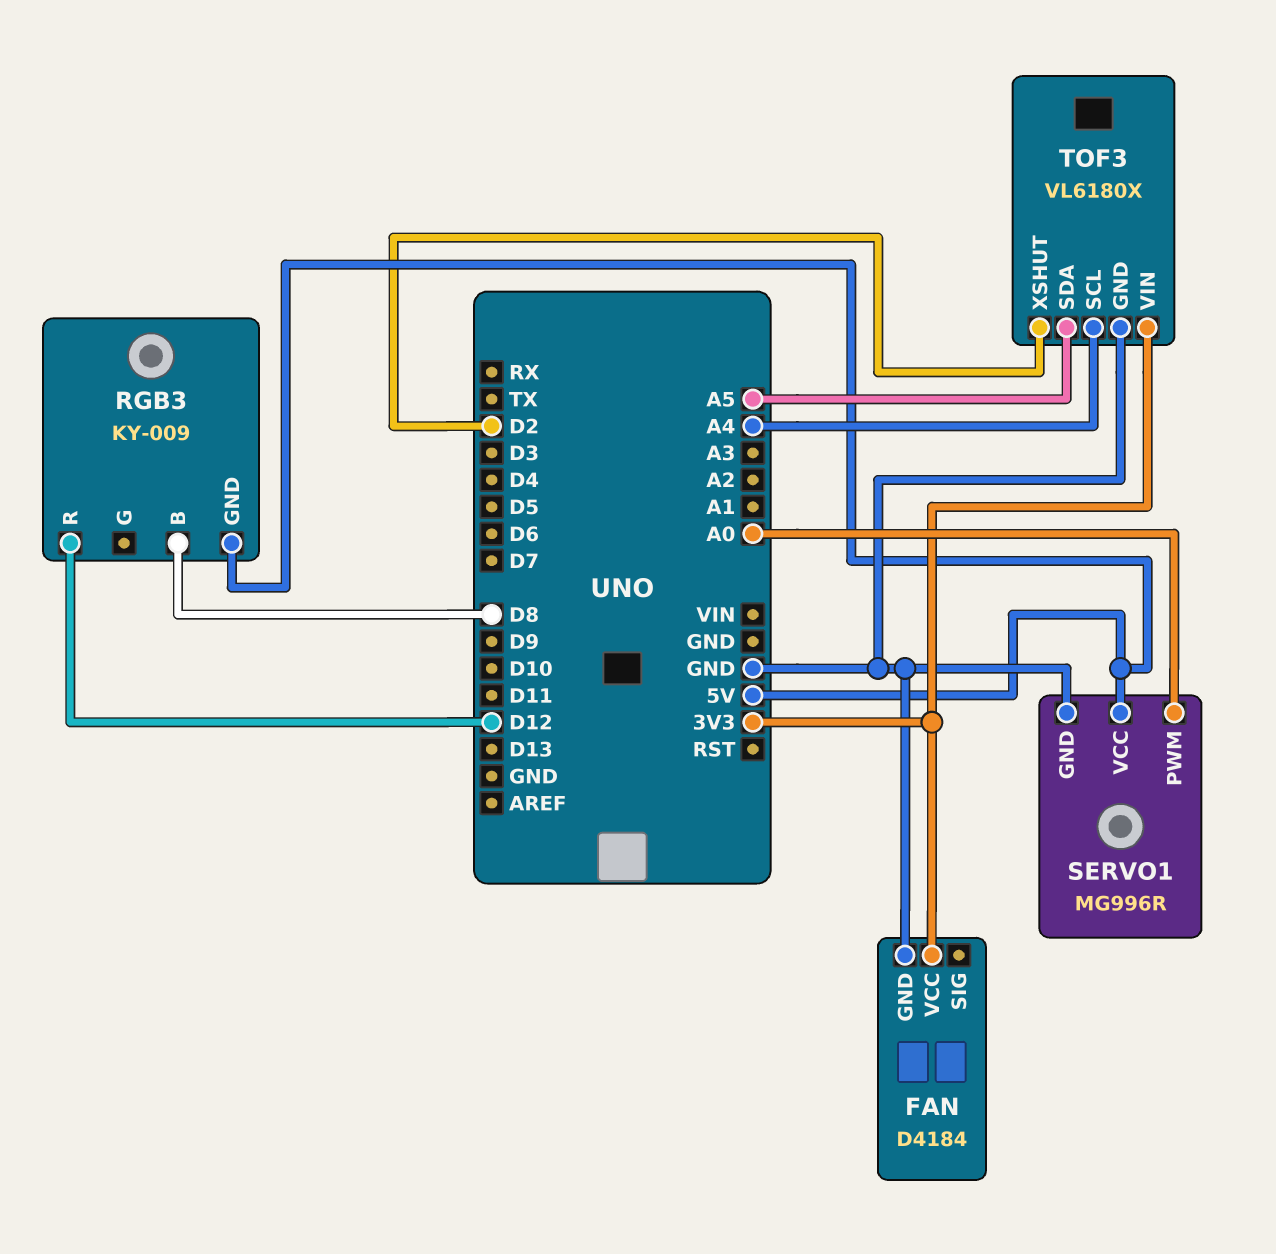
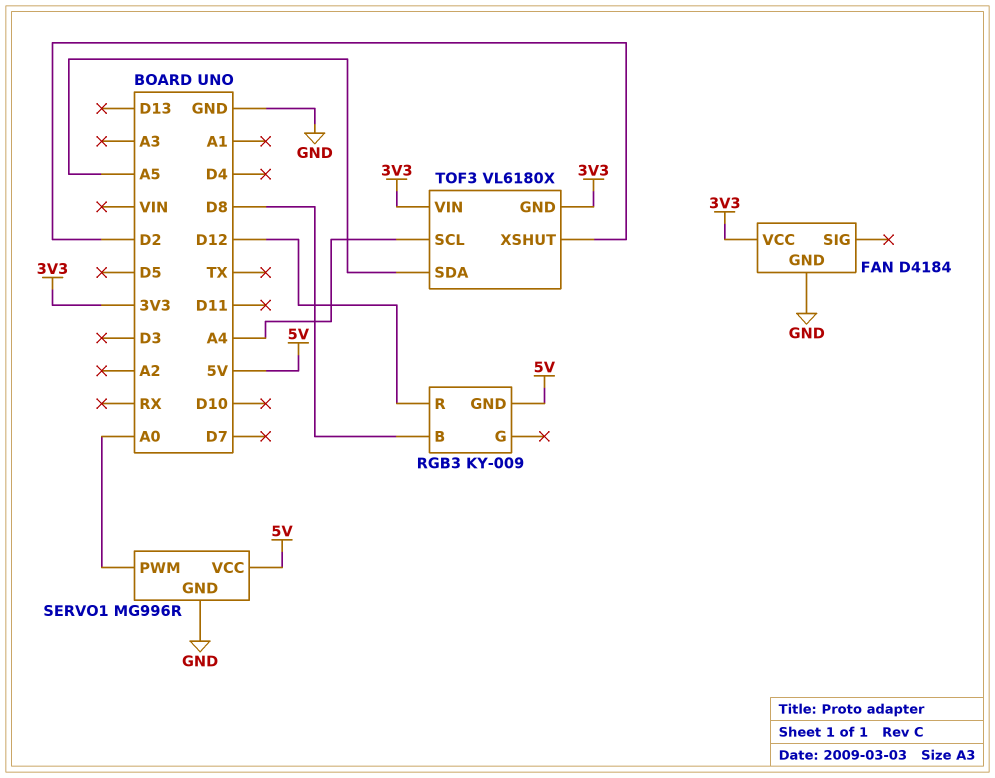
TOF3 pin GND: GND -> 3V3

